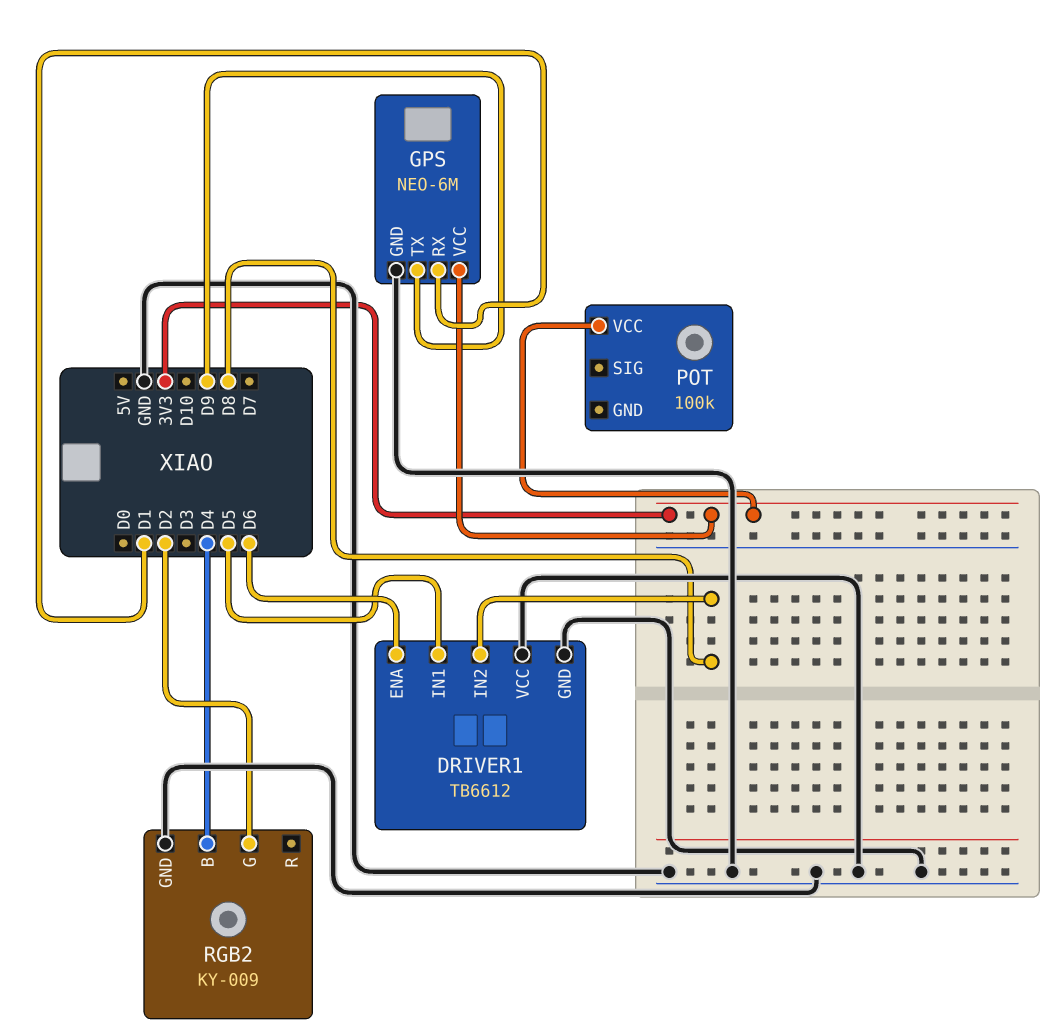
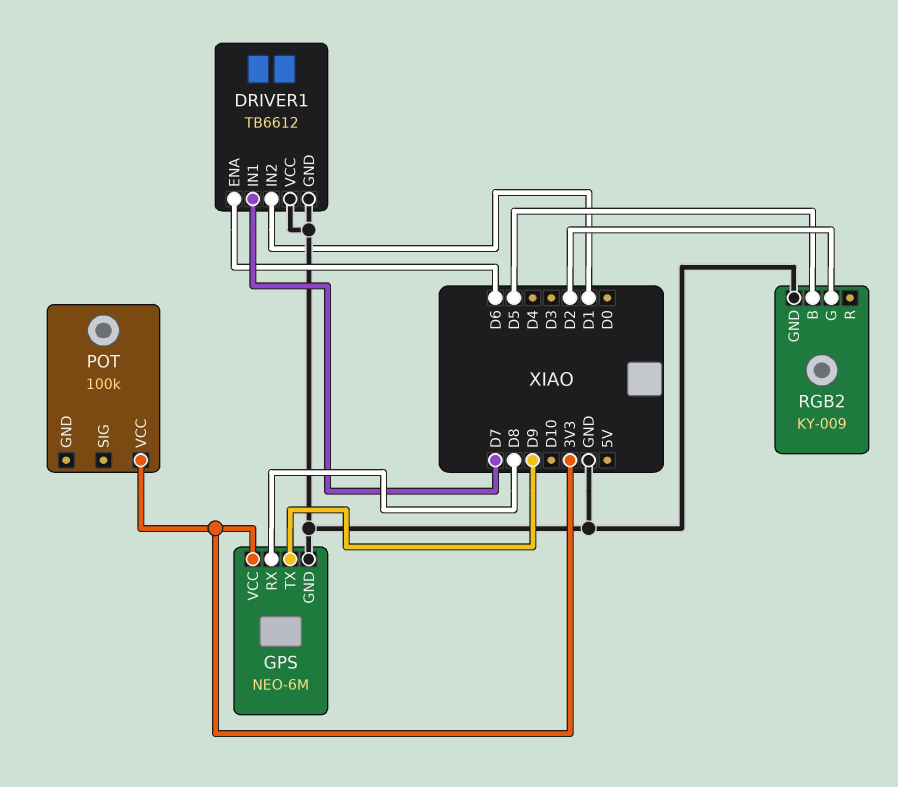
DRIVER1 pin IN1: D5 -> D7
DRIVER1 pin IN2: D8 -> D1
GPS pin RX: D1 -> D8
RGB2 pin B: D4 -> D5

